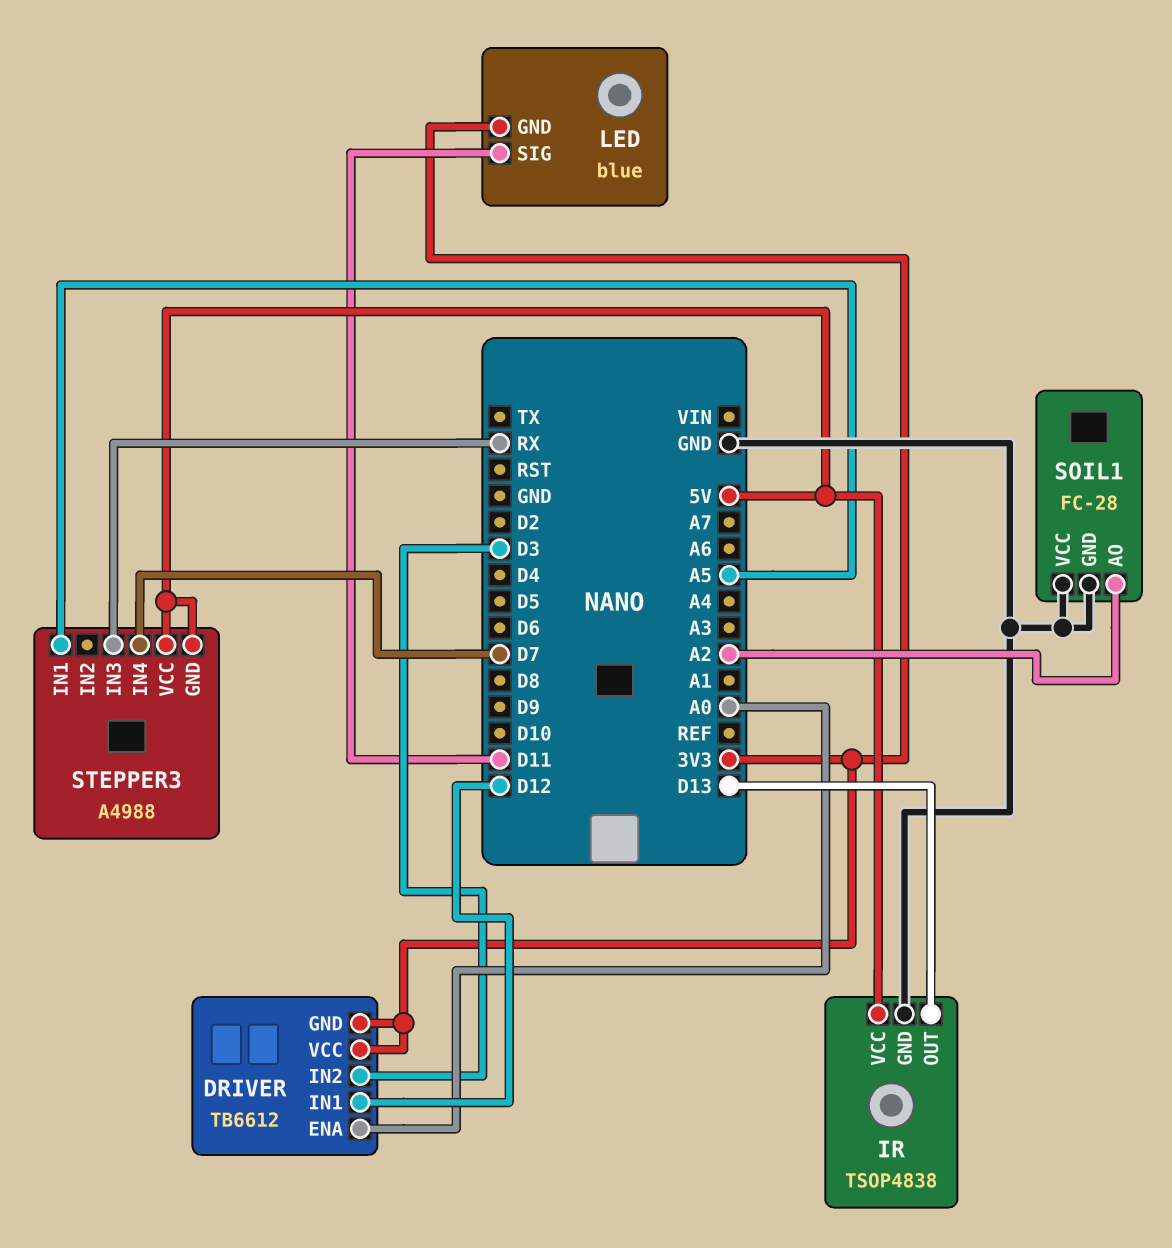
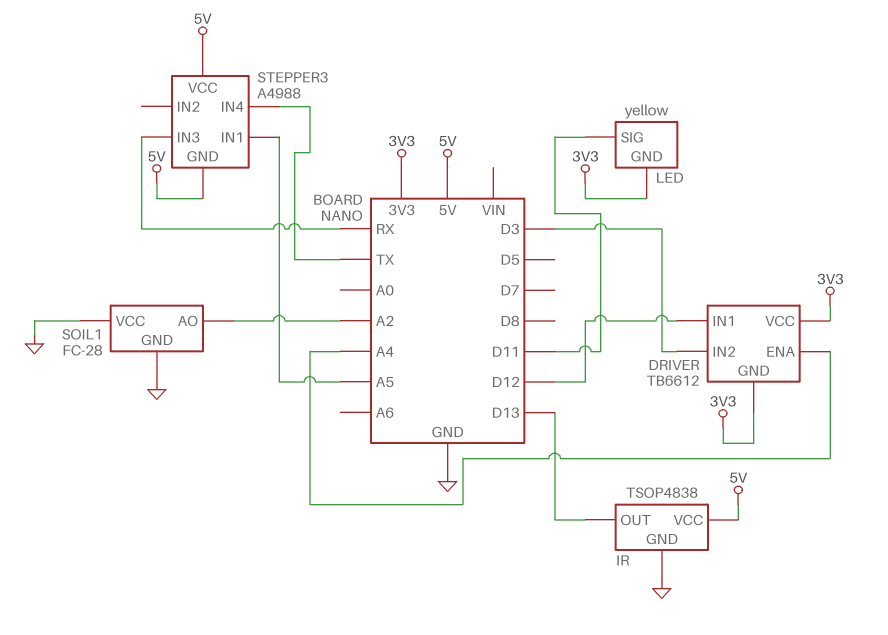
DRIVER pin ENA: A0 -> A4
LED: blue -> yellow
STEPPER3 pin IN4: D7 -> TX

